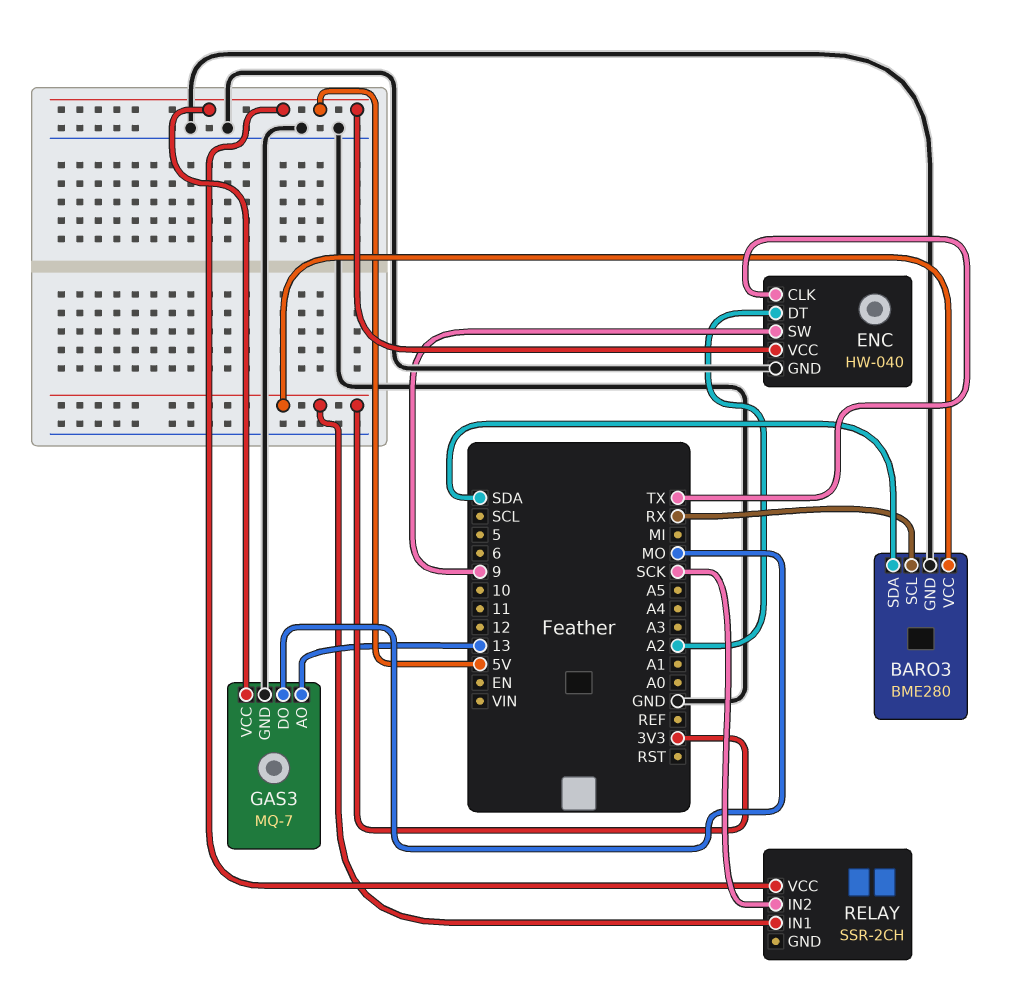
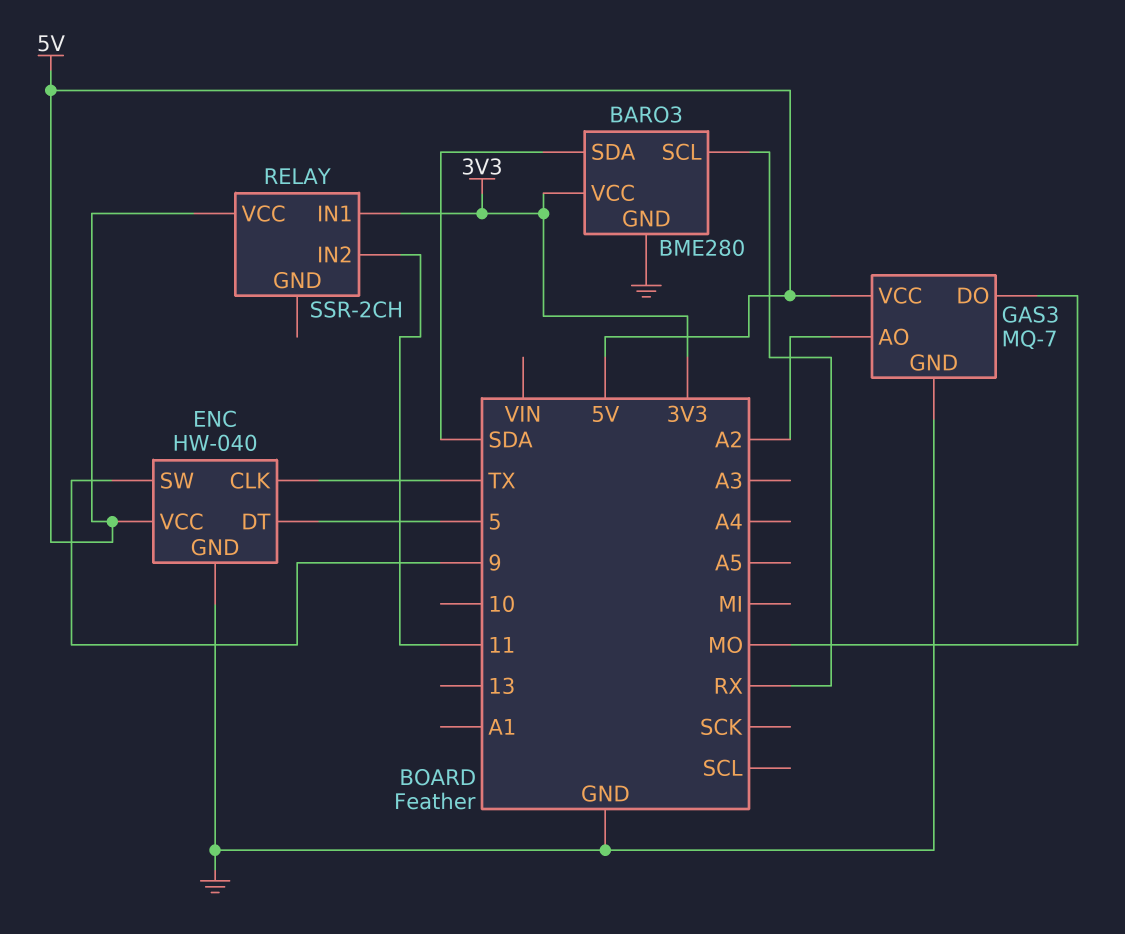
ENC pin DT: A2 -> 5
GAS3 pin AO: 13 -> A2
RELAY pin IN2: SCK -> 11

